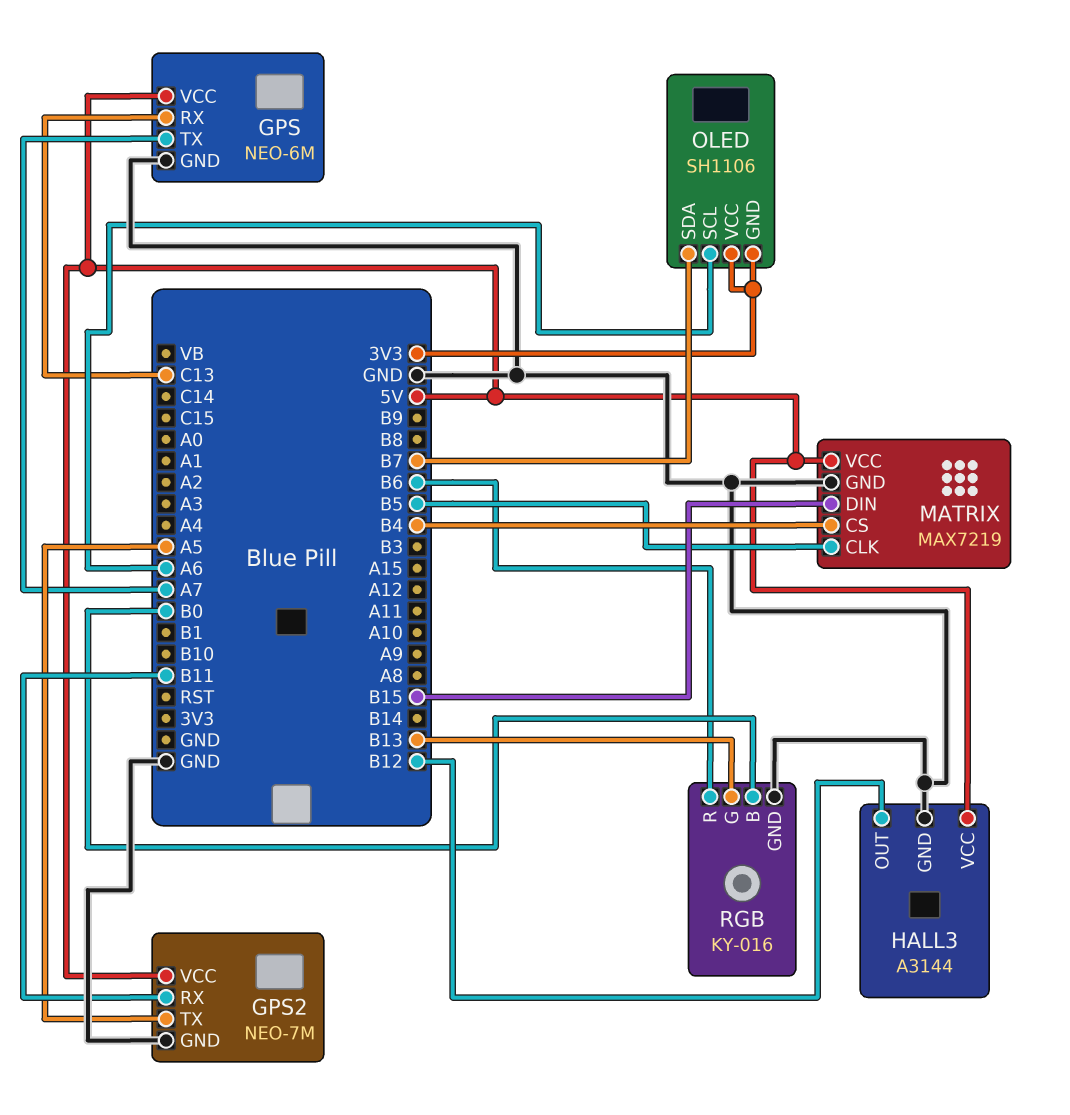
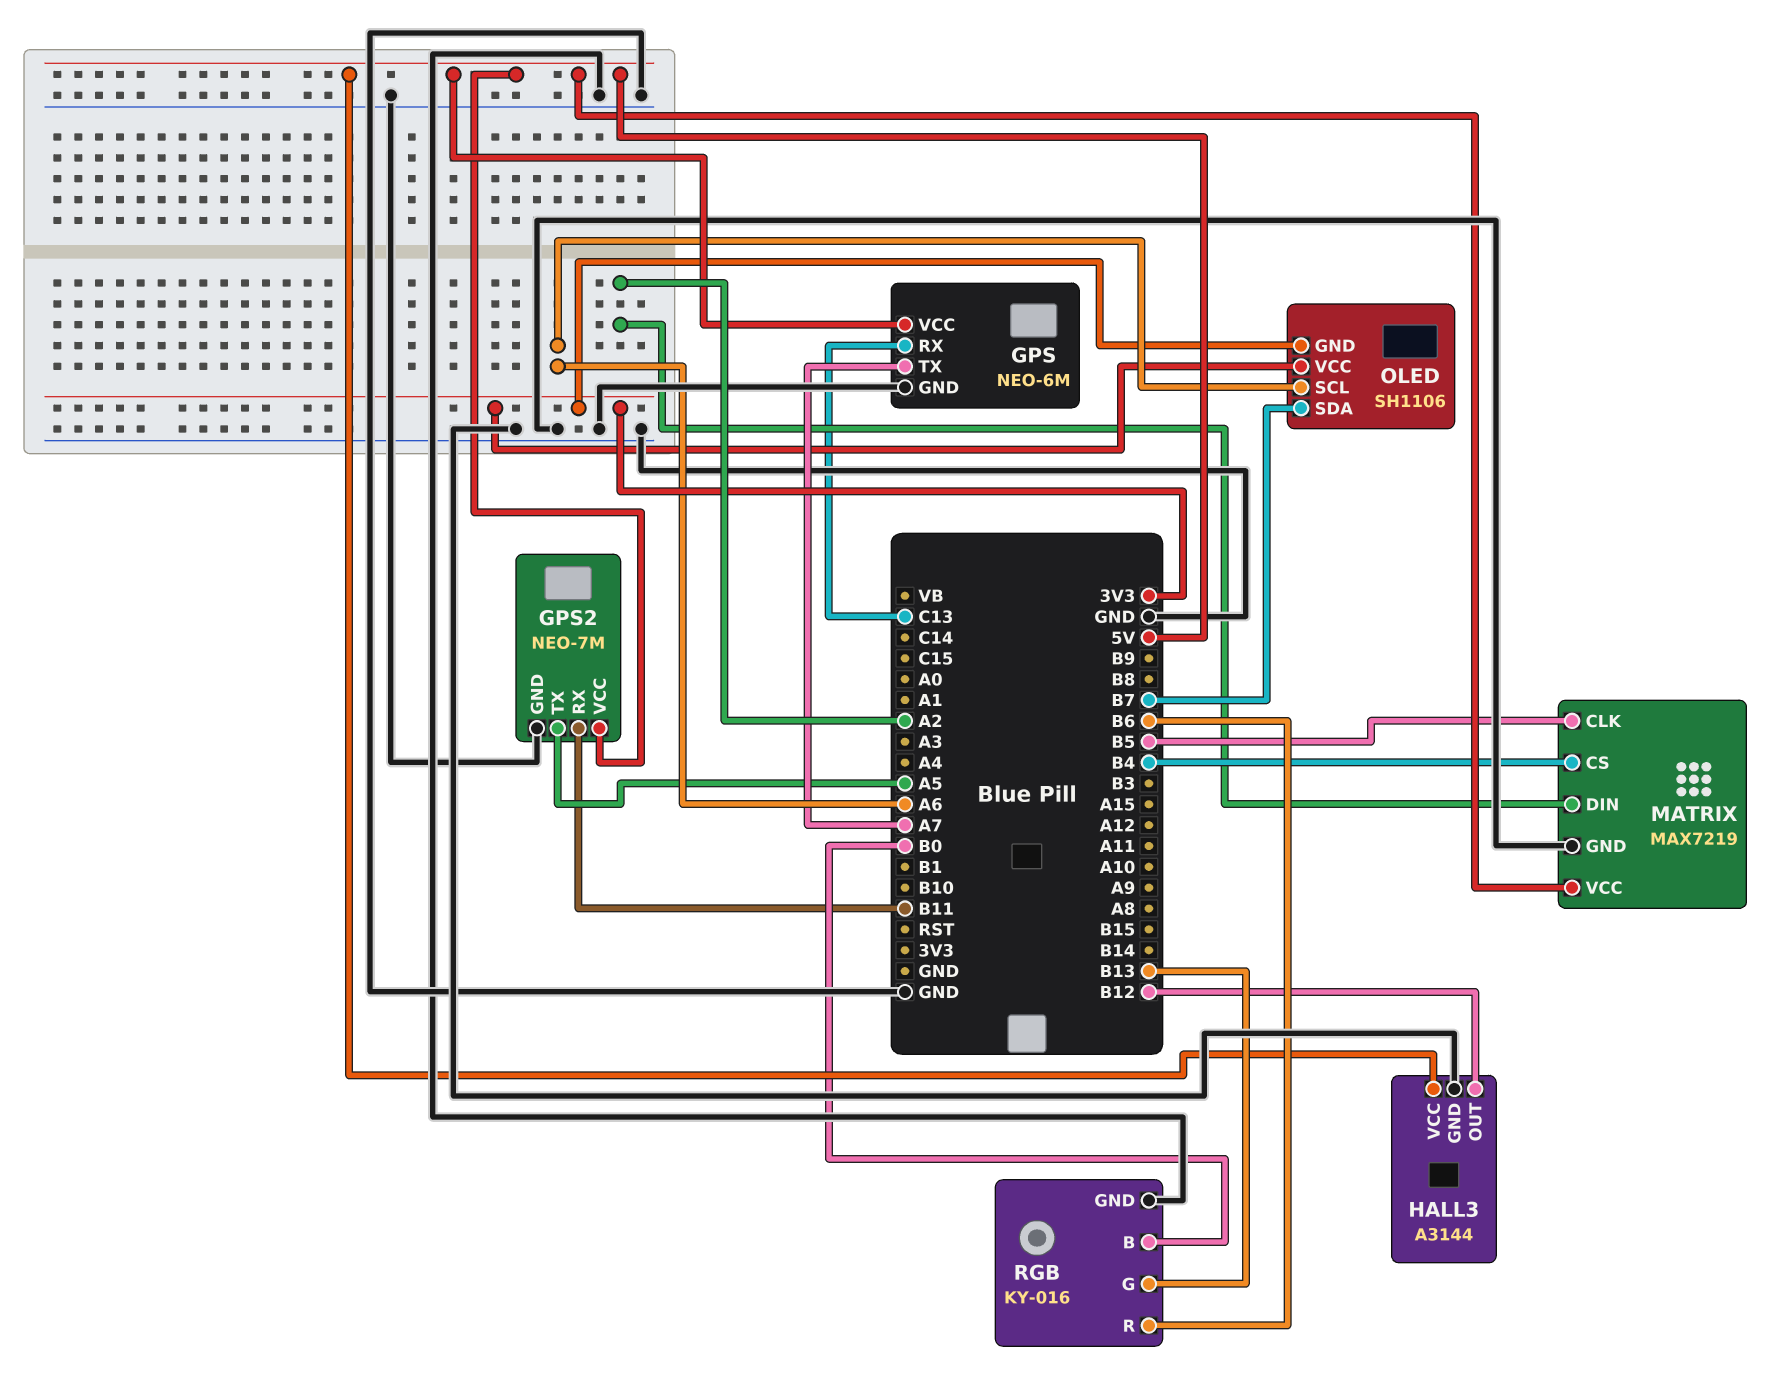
MATRIX pin DIN: B15 -> A2

